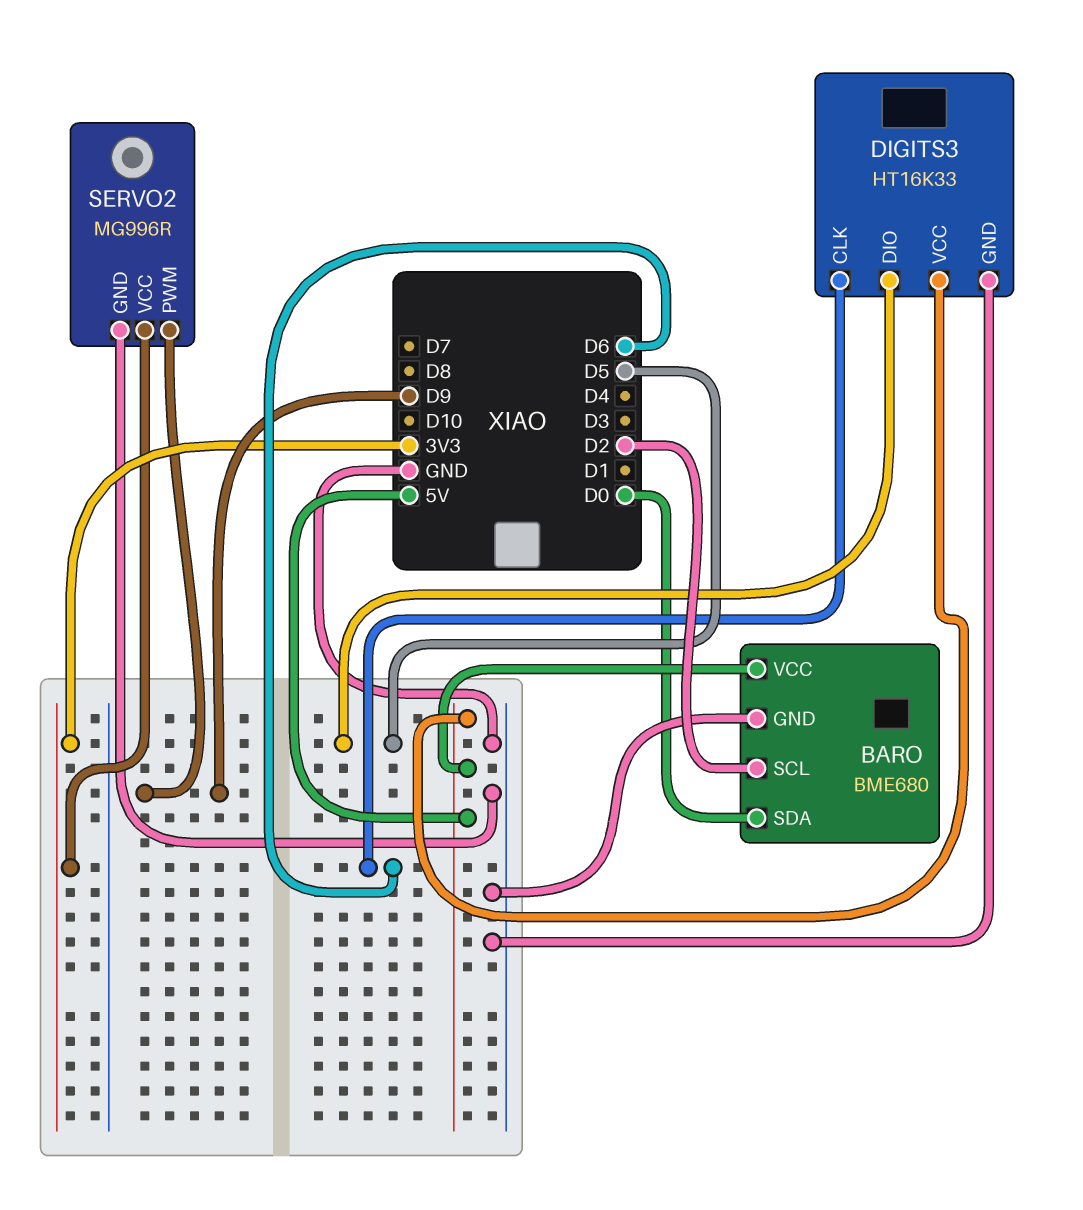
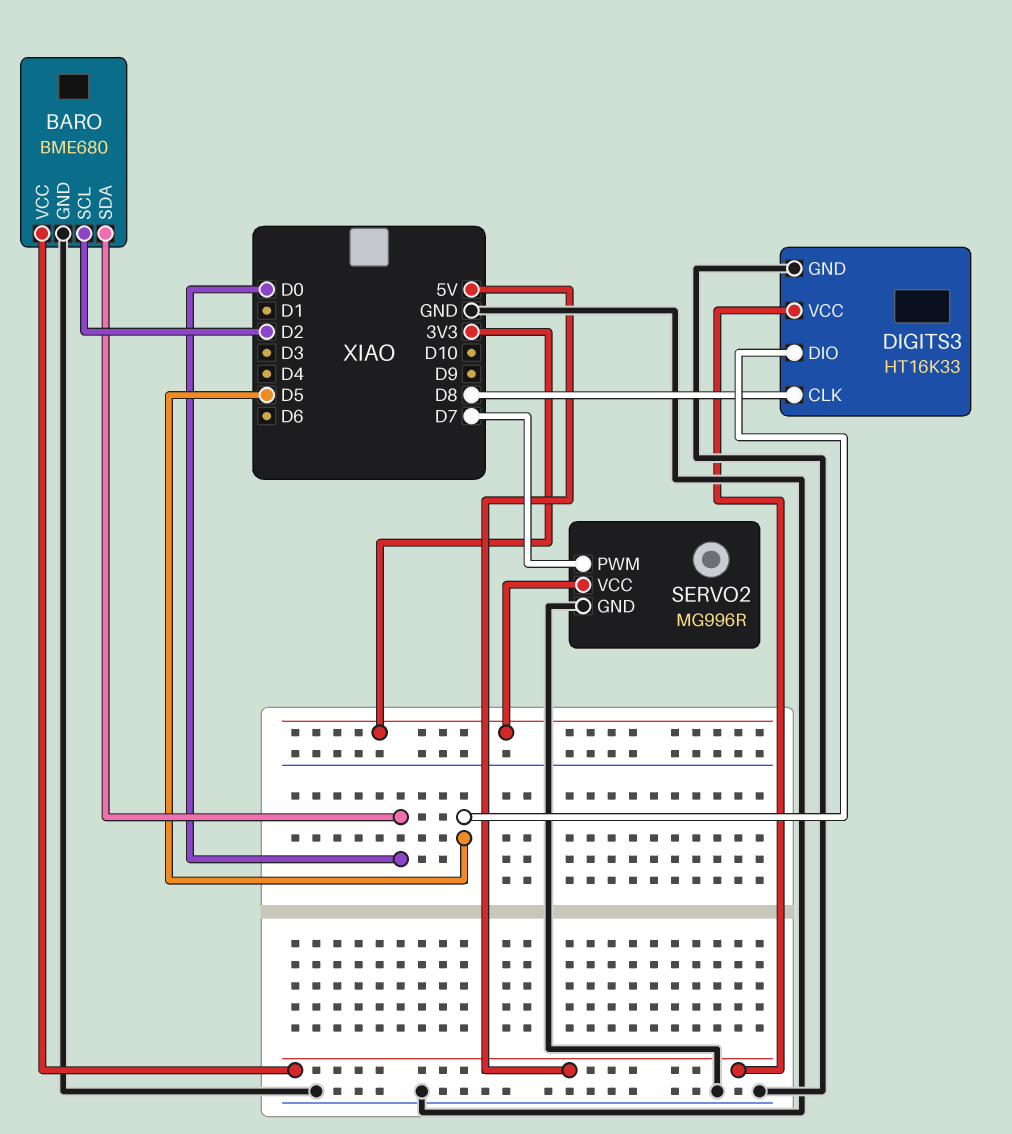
DIGITS3 pin CLK: D6 -> D8
SERVO2 pin PWM: D9 -> D7

